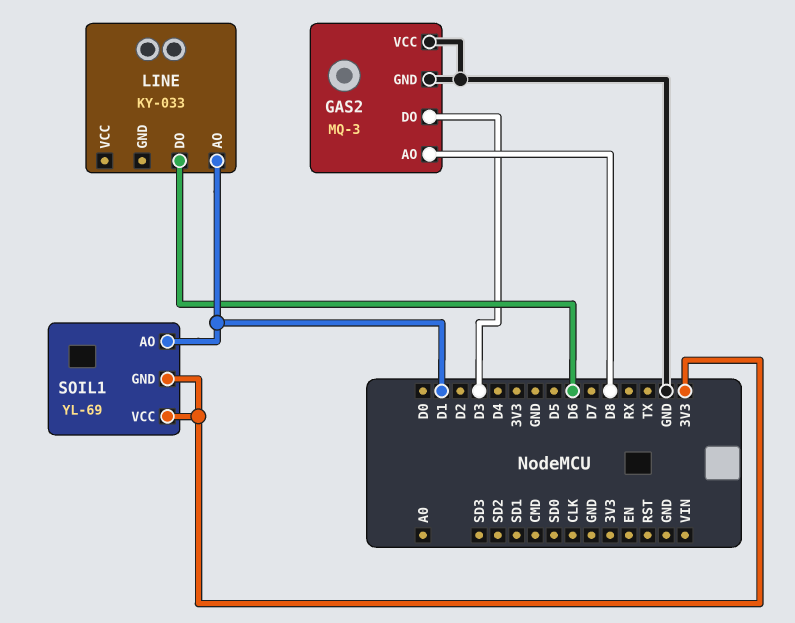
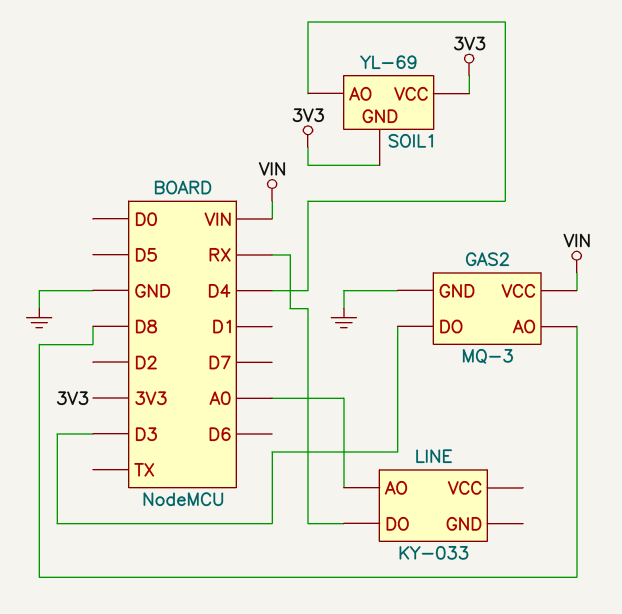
GAS2 pin VCC: GND -> VIN
LINE pin AO: D1 -> A0
LINE pin DO: D6 -> RX
SOIL1 pin AO: D1 -> D4

